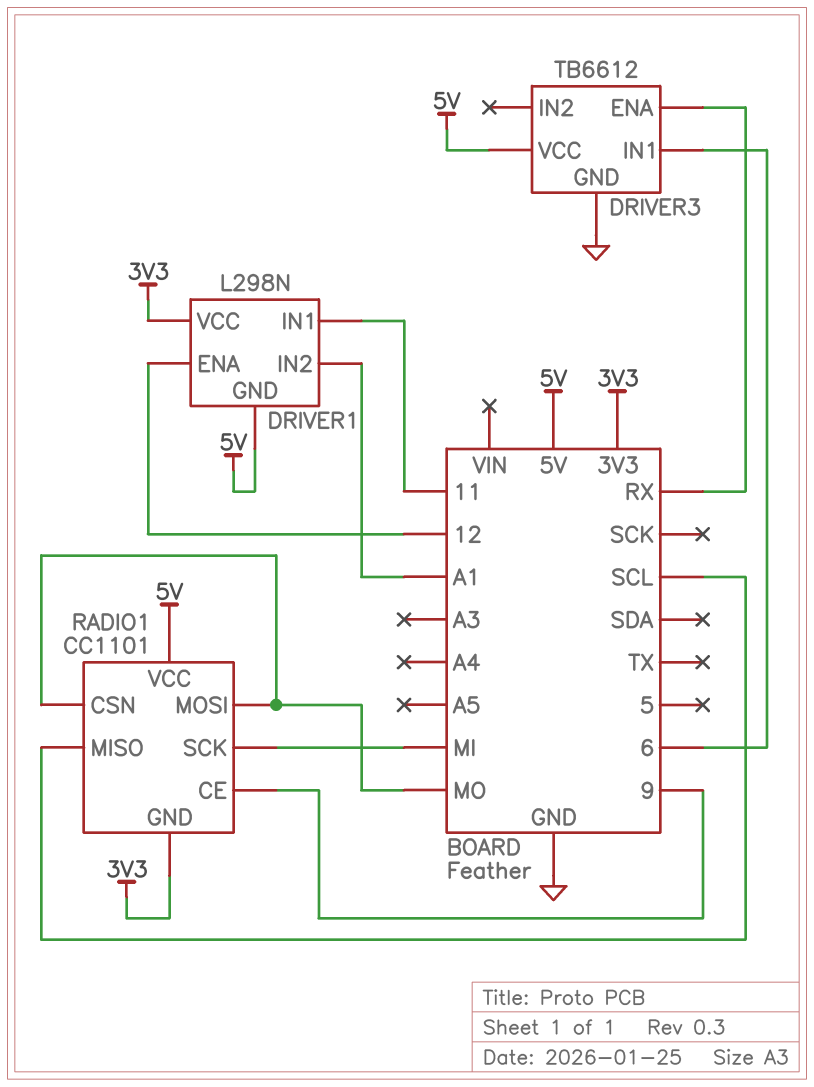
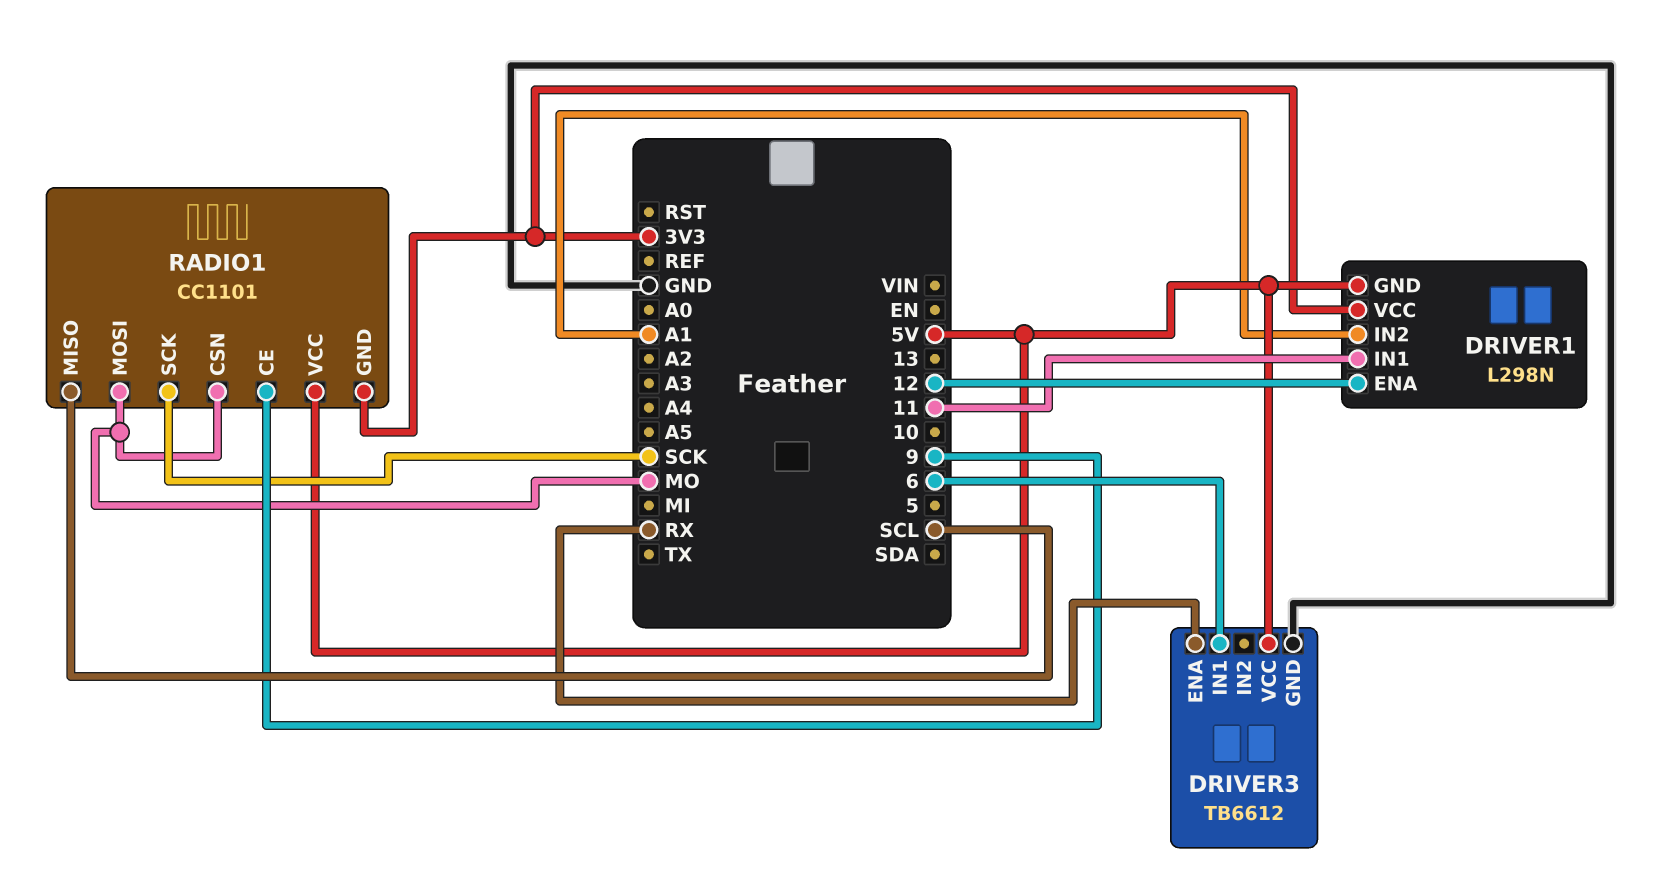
RADIO1 pin SCK: MI -> SCK

